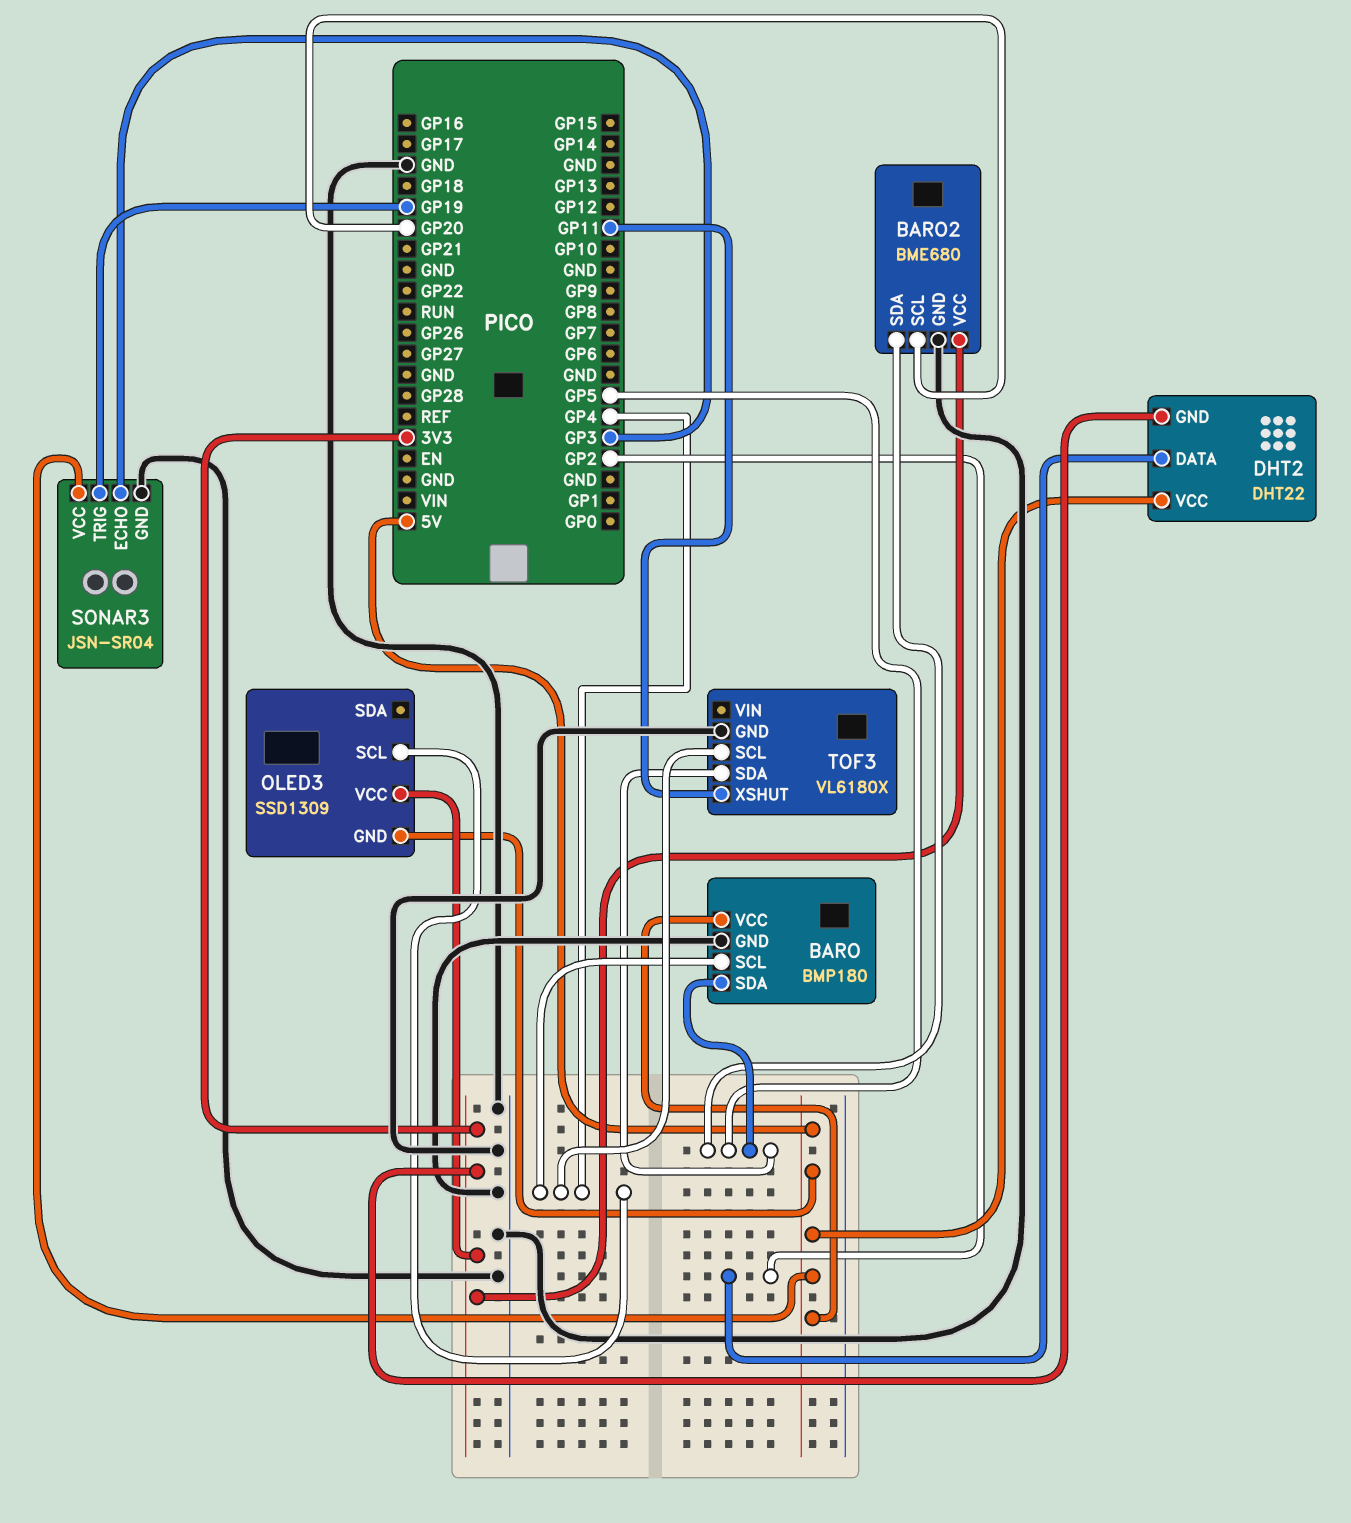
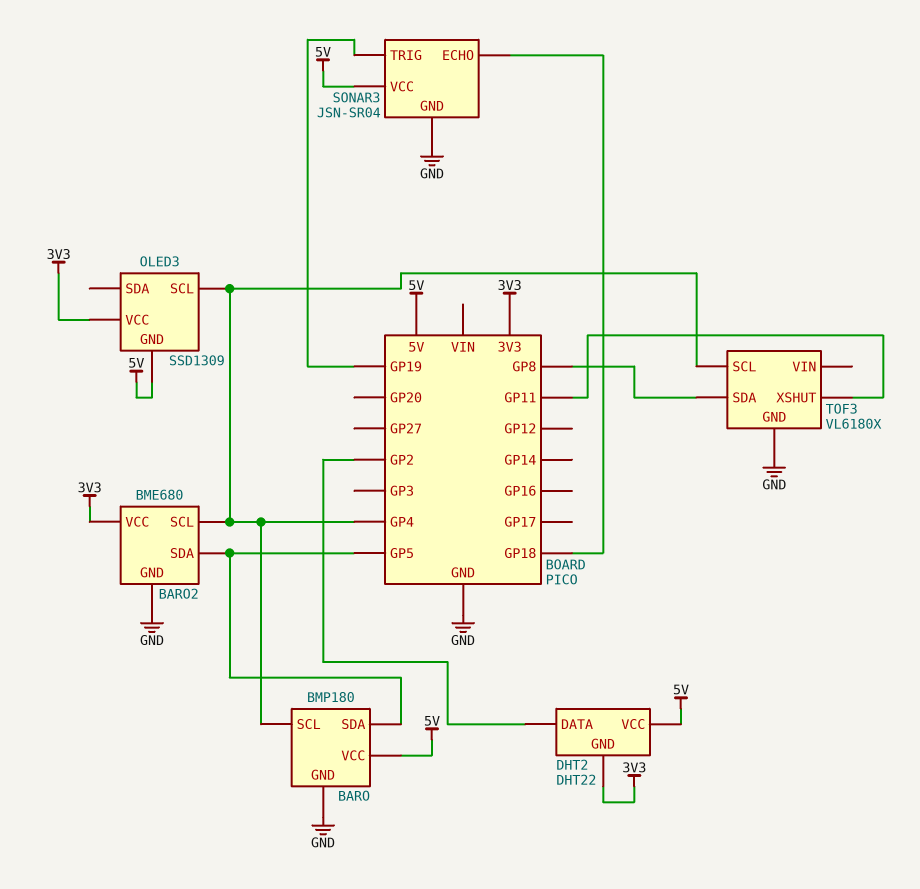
BARO2 pin SCL: GP20 -> GP4
SONAR3 pin ECHO: GP3 -> GP18
TOF3 pin SDA: GP5 -> GP8

